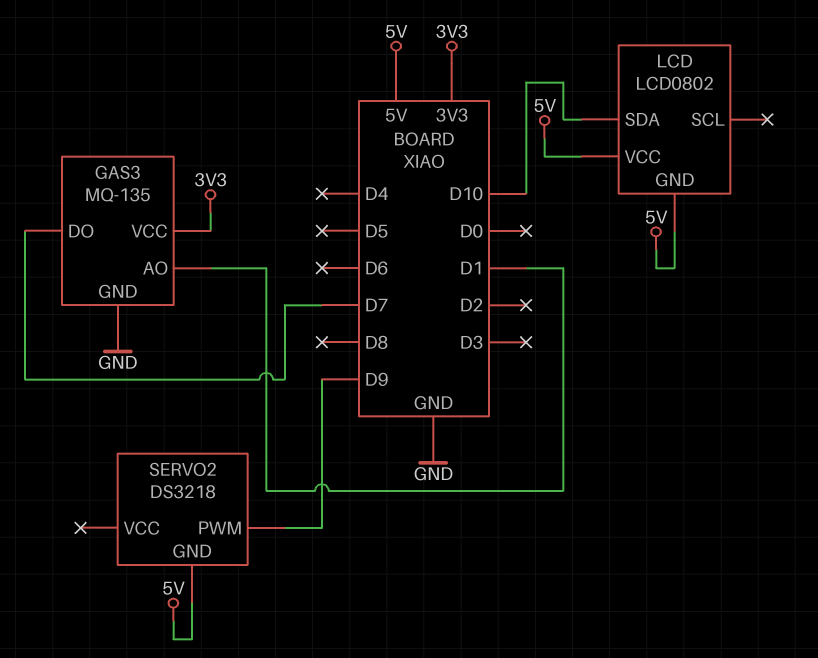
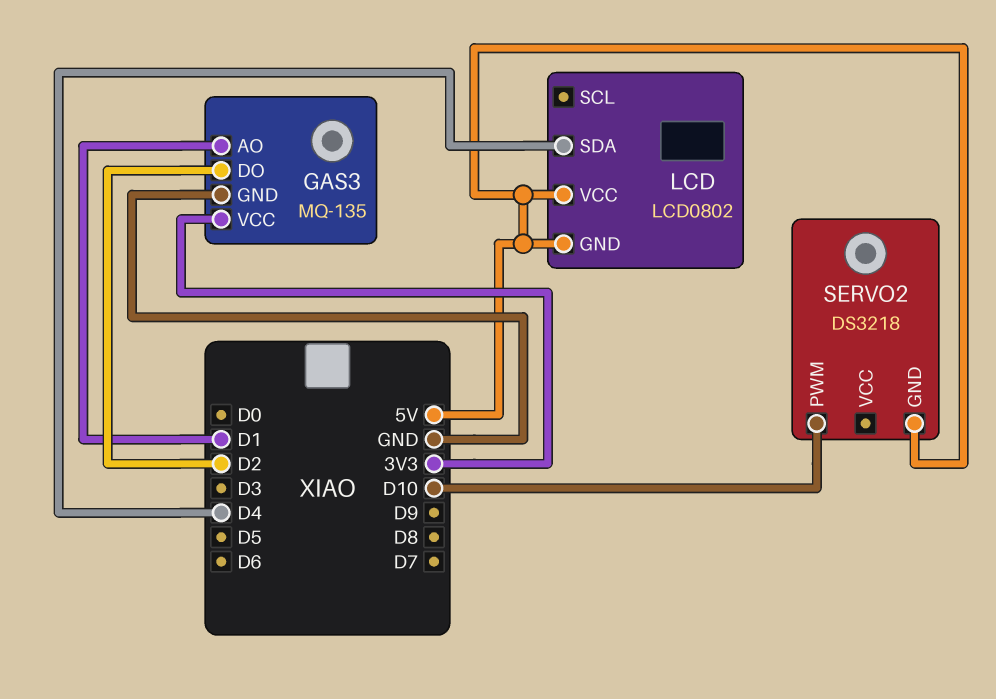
GAS3 pin DO: D7 -> D2
LCD pin SDA: D10 -> D4
SERVO2 pin PWM: D9 -> D10

